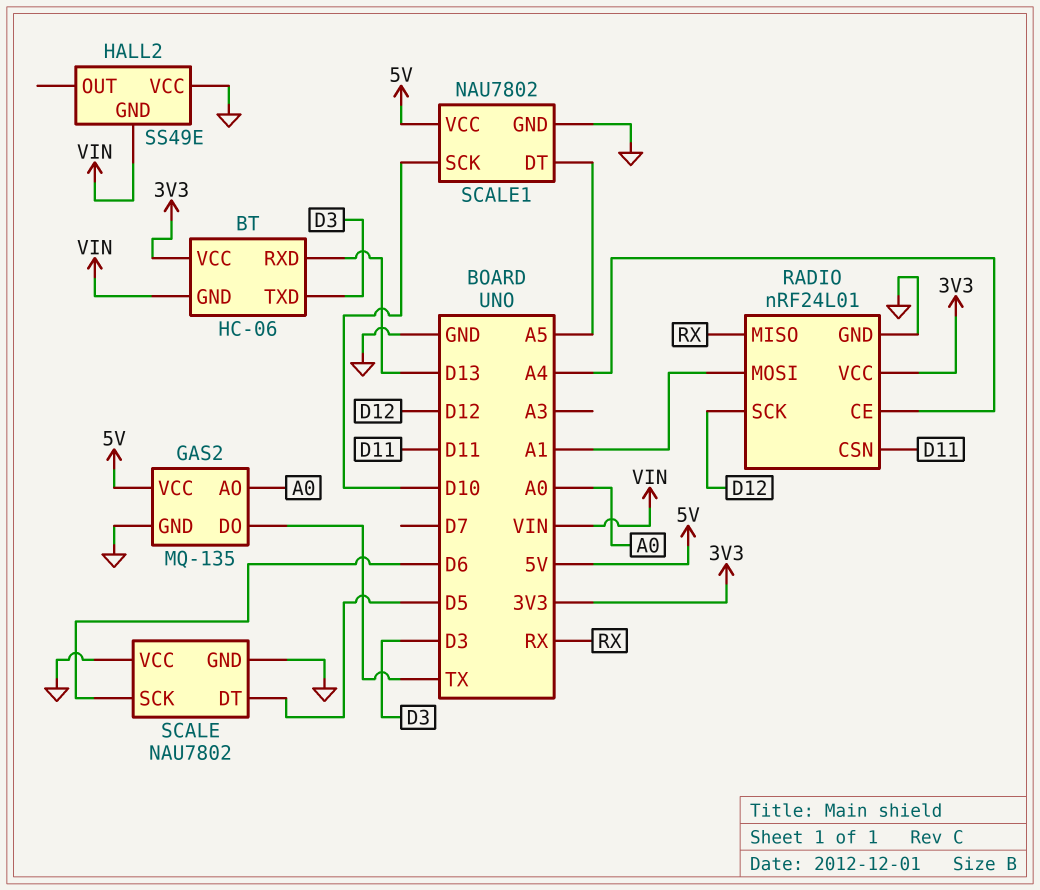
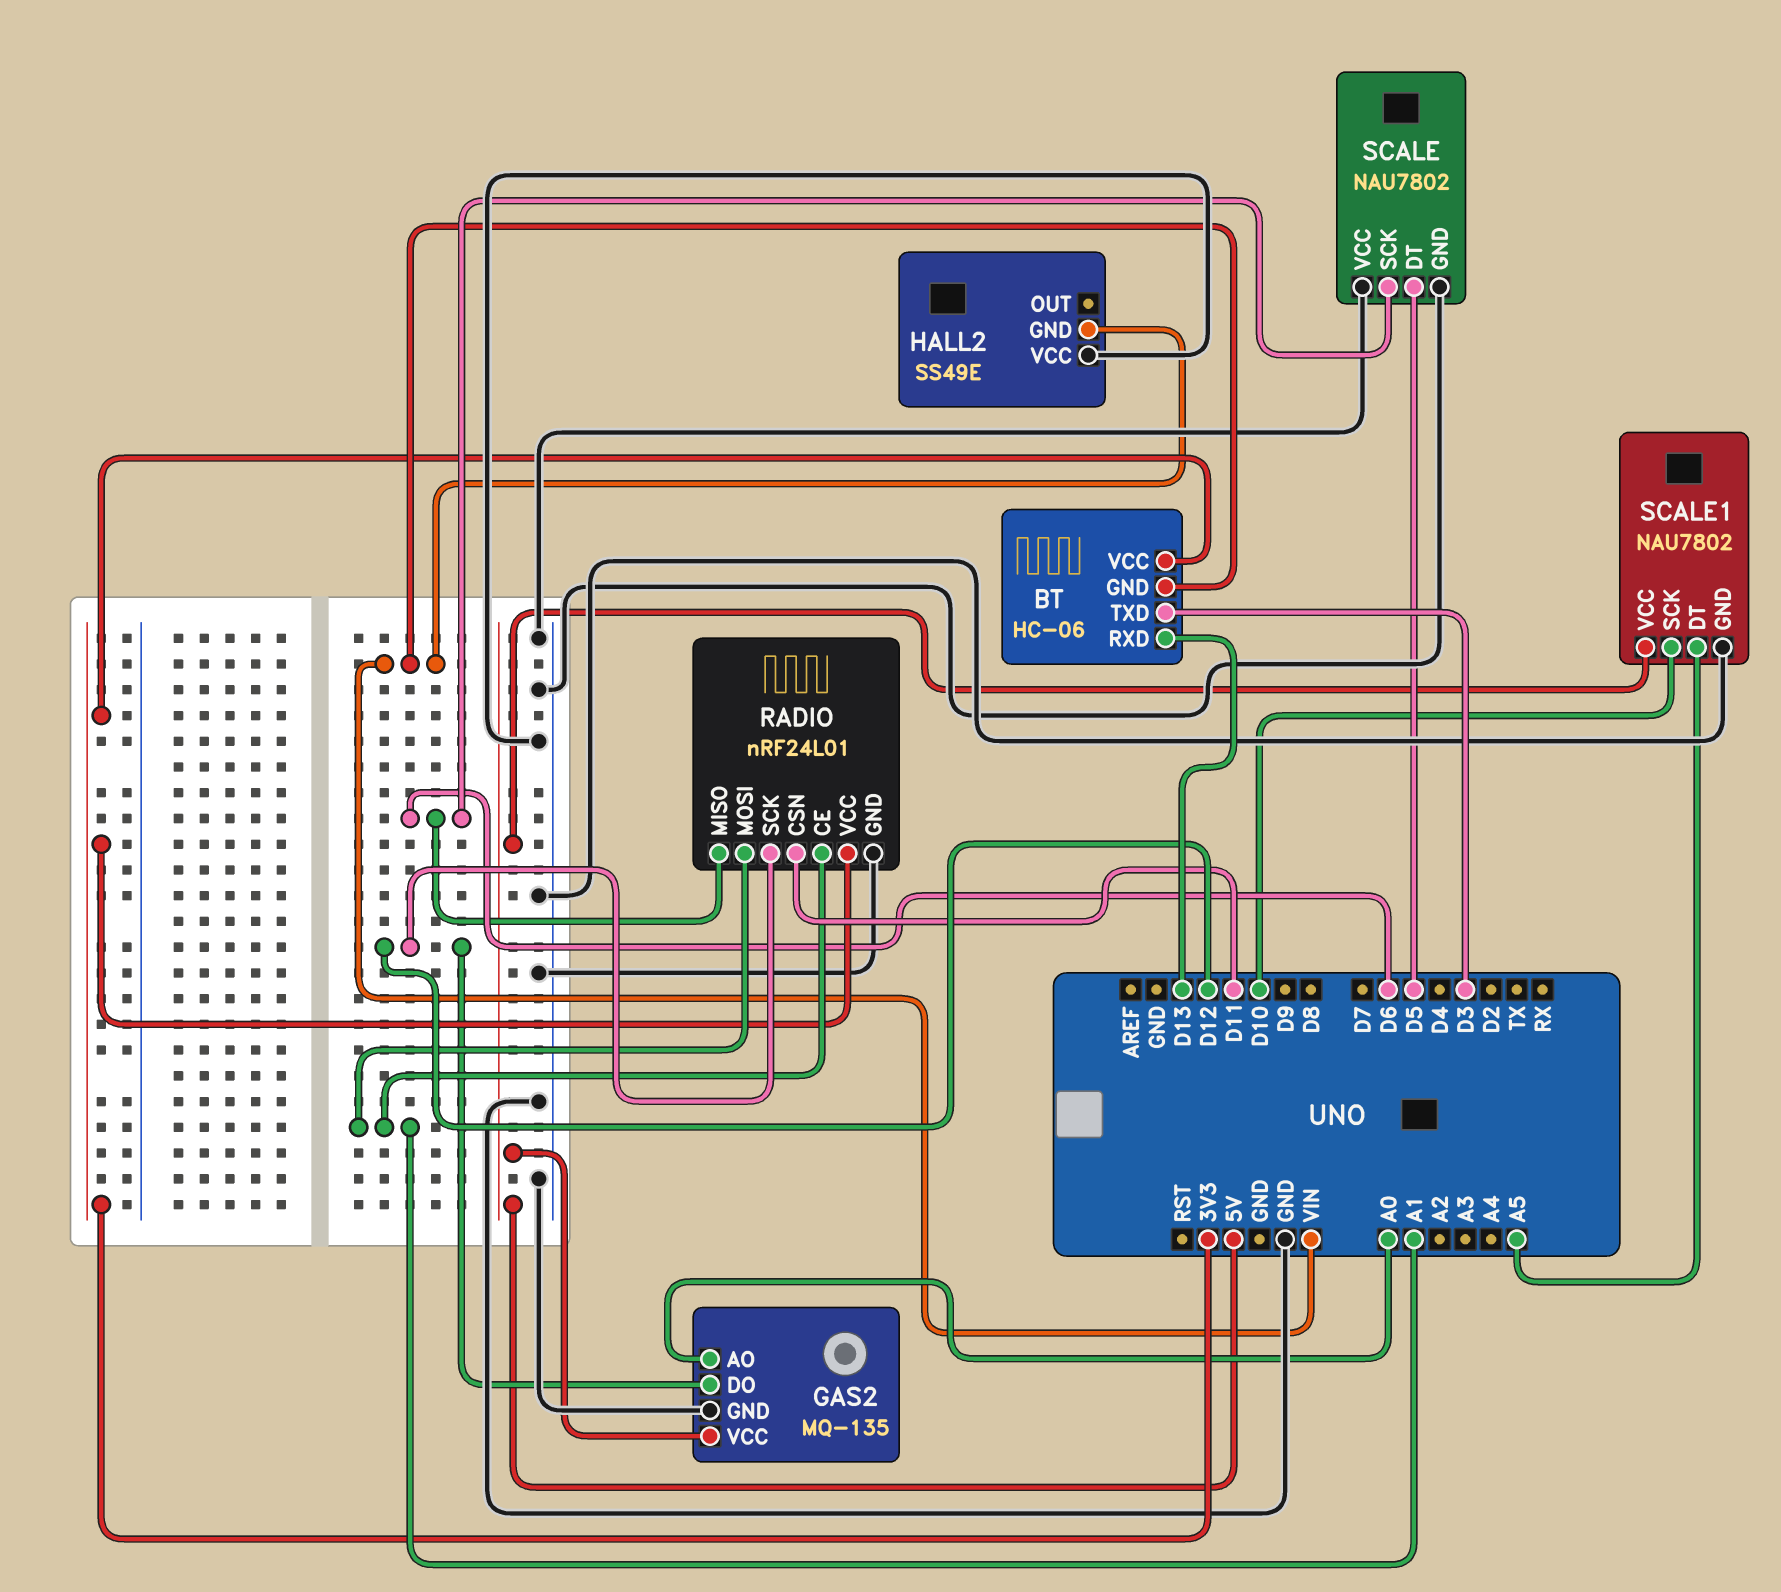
GAS2 pin DO: TX -> D12
RADIO pin CE: A4 -> A1
RADIO pin MISO: RX -> D6

